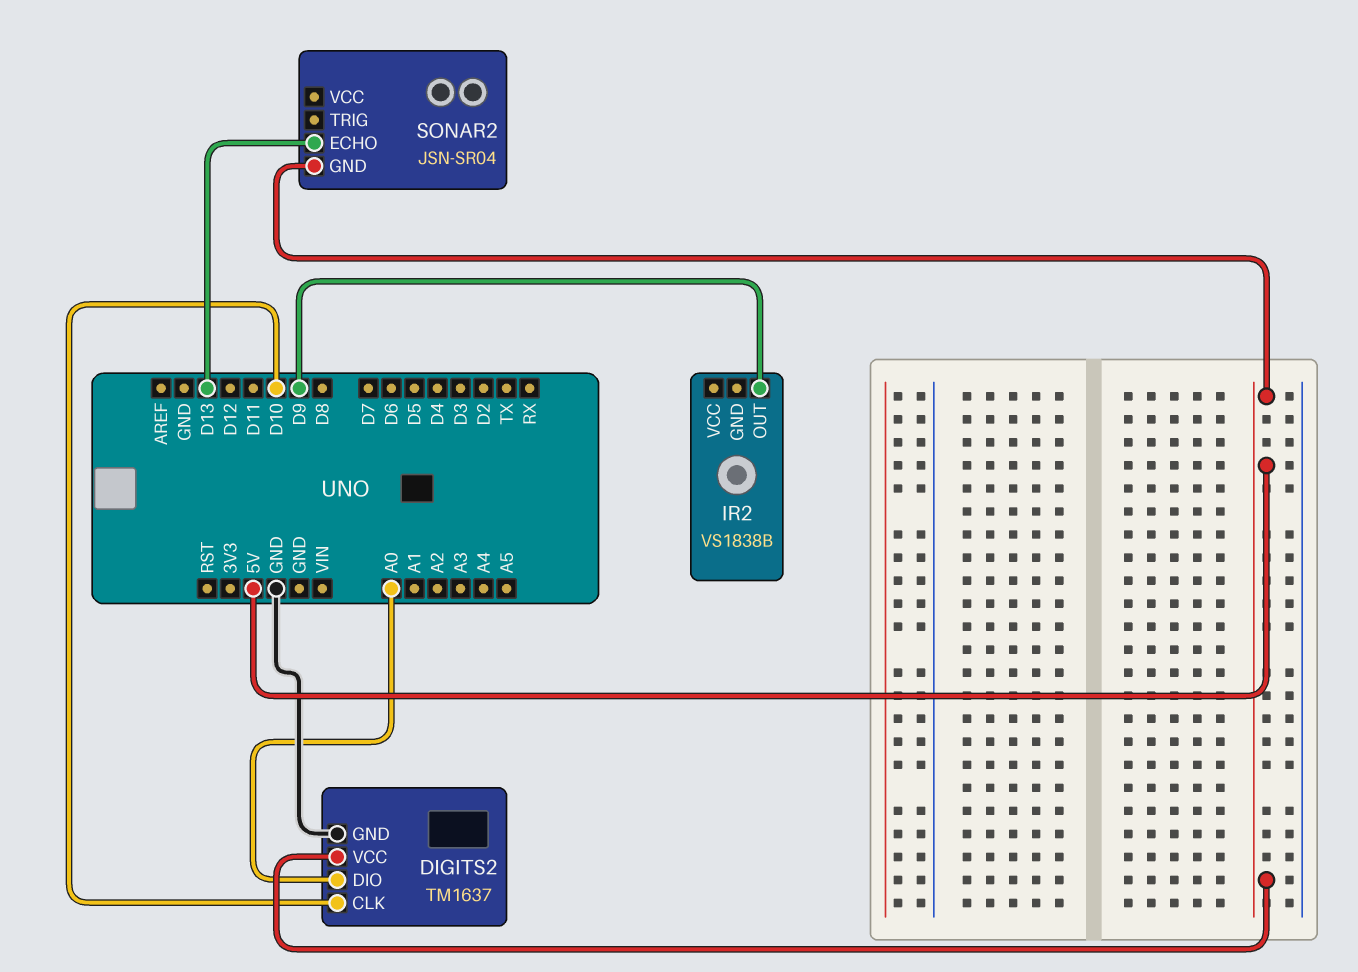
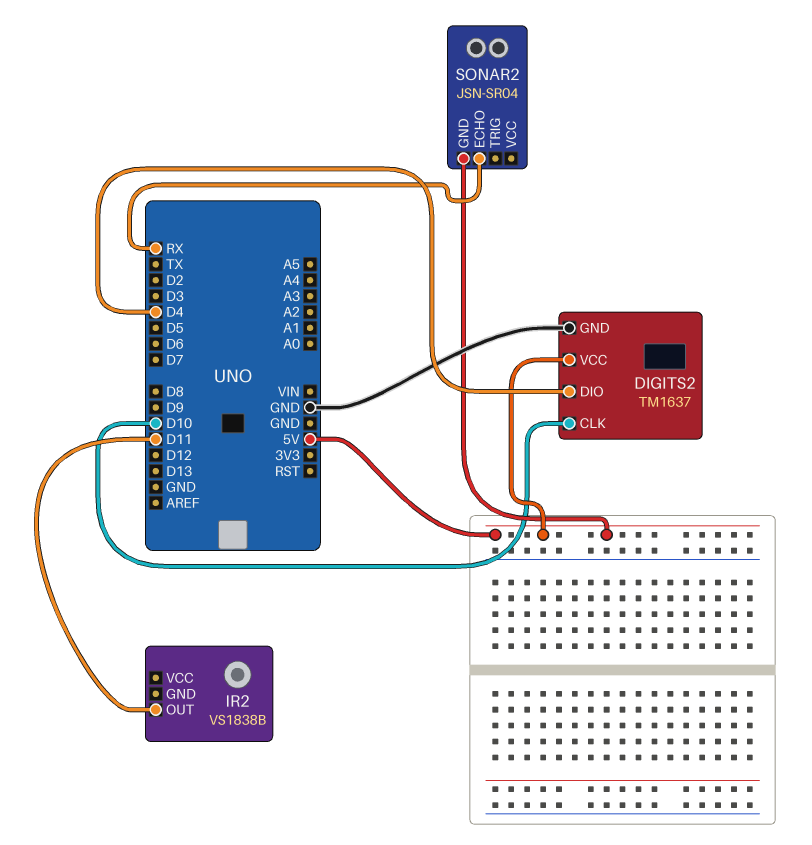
DIGITS2 pin DIO: A0 -> D4
IR2 pin OUT: D9 -> D11
SONAR2 pin ECHO: D13 -> RX

